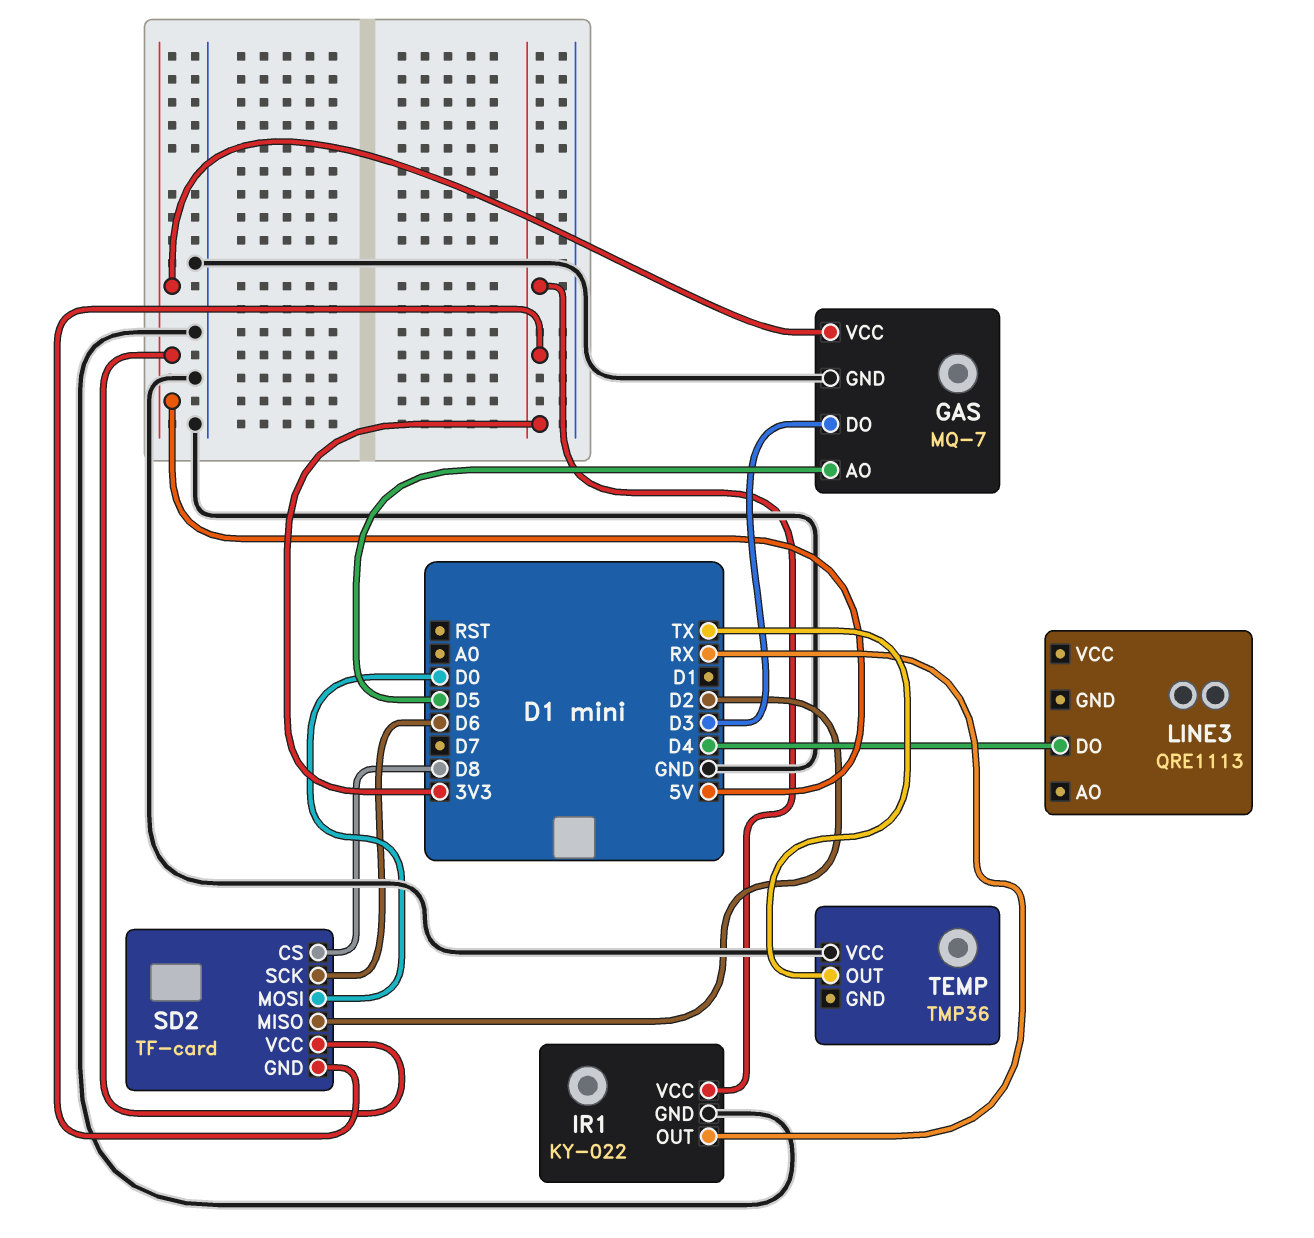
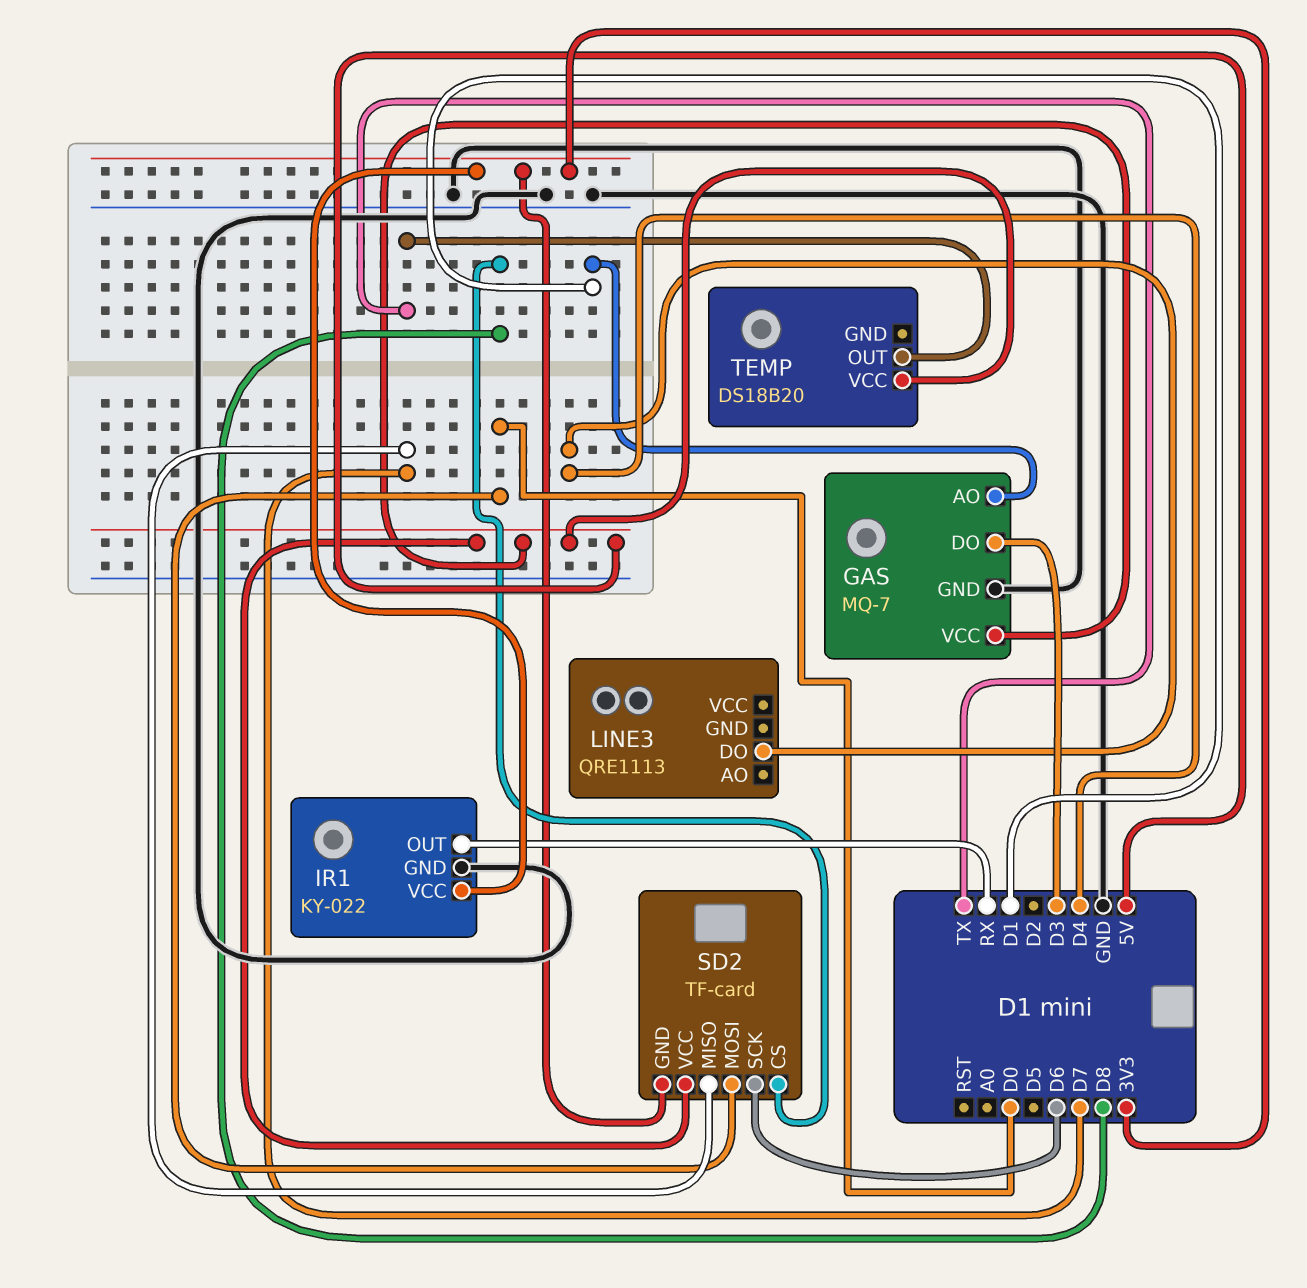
GAS pin AO: D5 -> D1
SD2 pin MISO: D2 -> D7
TEMP: TMP36 -> DS18B20
TEMP pin VCC: GND -> 5V

